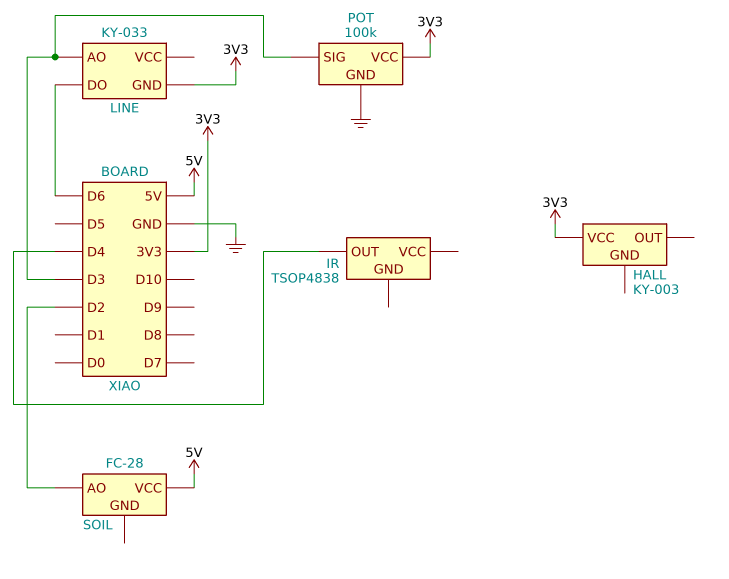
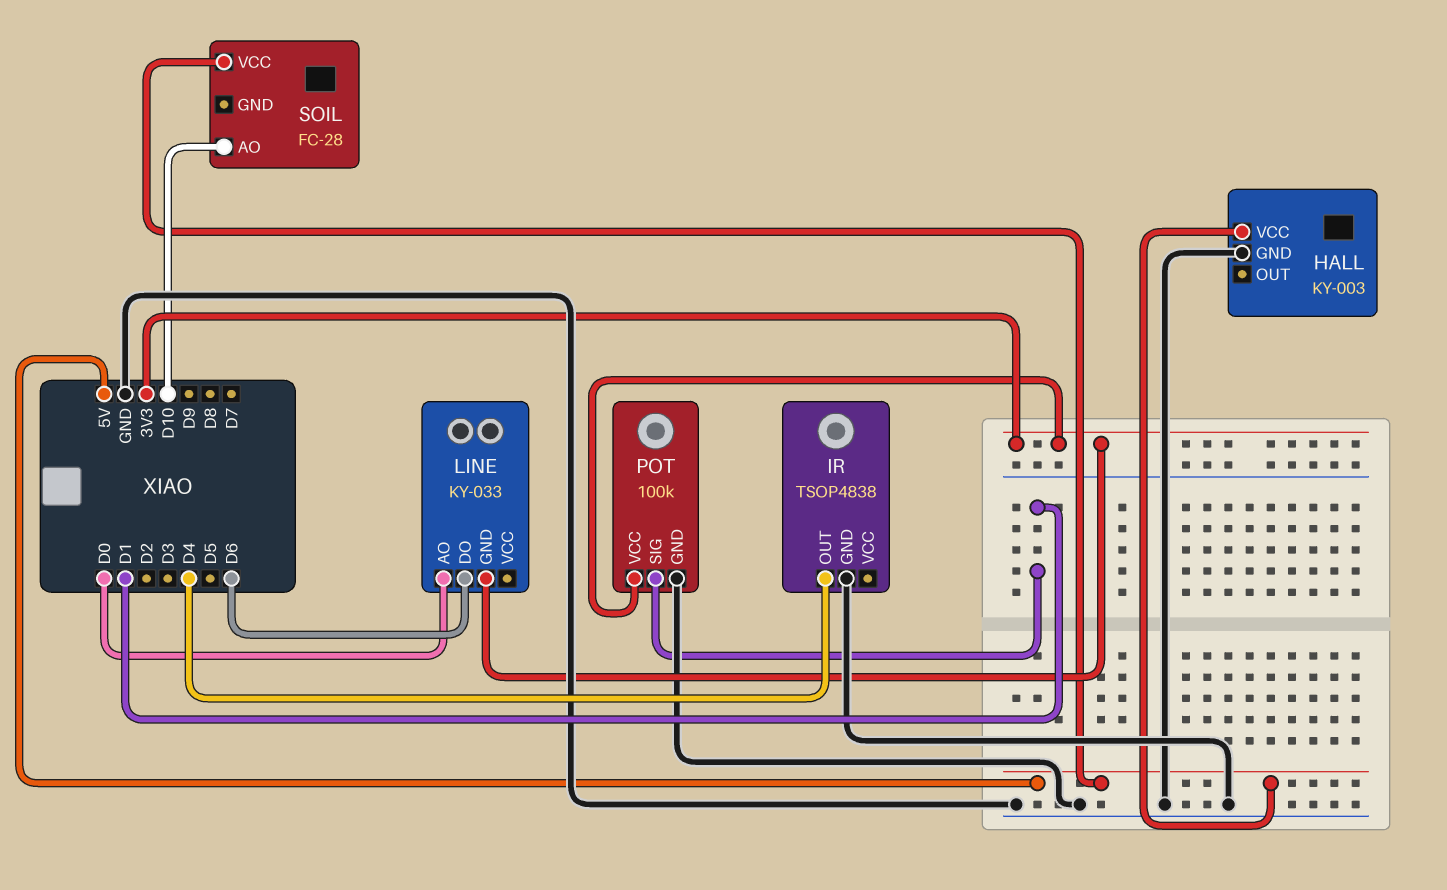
HALL pin GND: none -> GND
HALL pin VCC: 3V3 -> 5V
IR pin GND: none -> GND
LINE pin AO: D3 -> D0
POT pin SIG: D3 -> D1
SOIL pin AO: D2 -> D10

